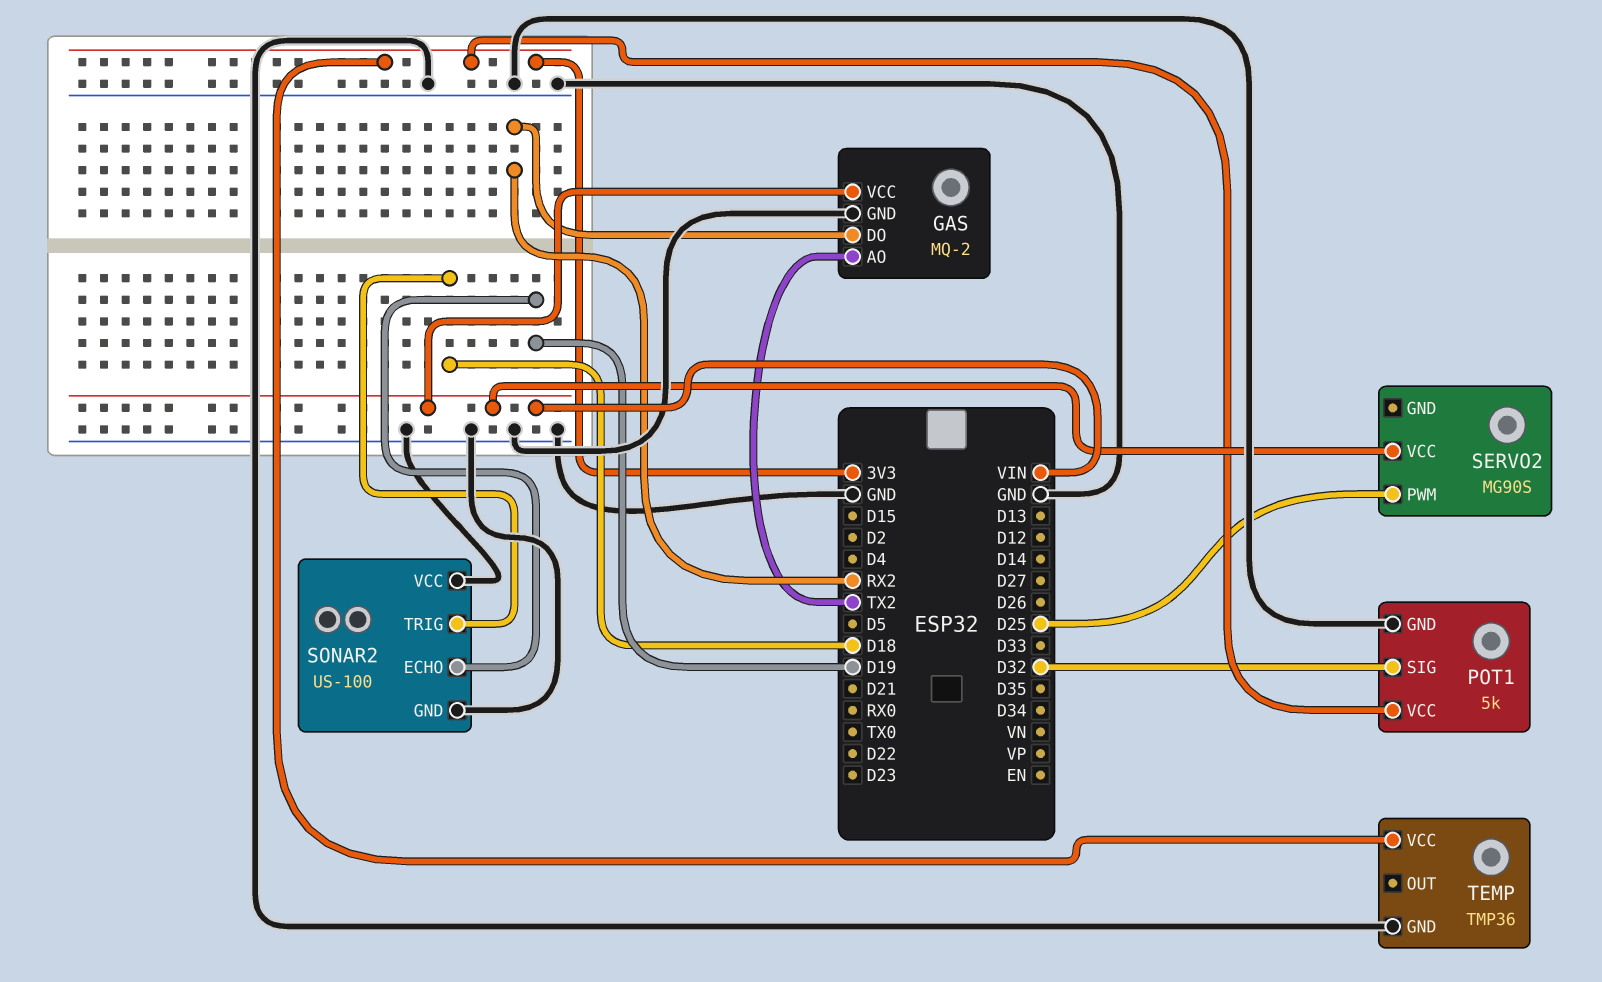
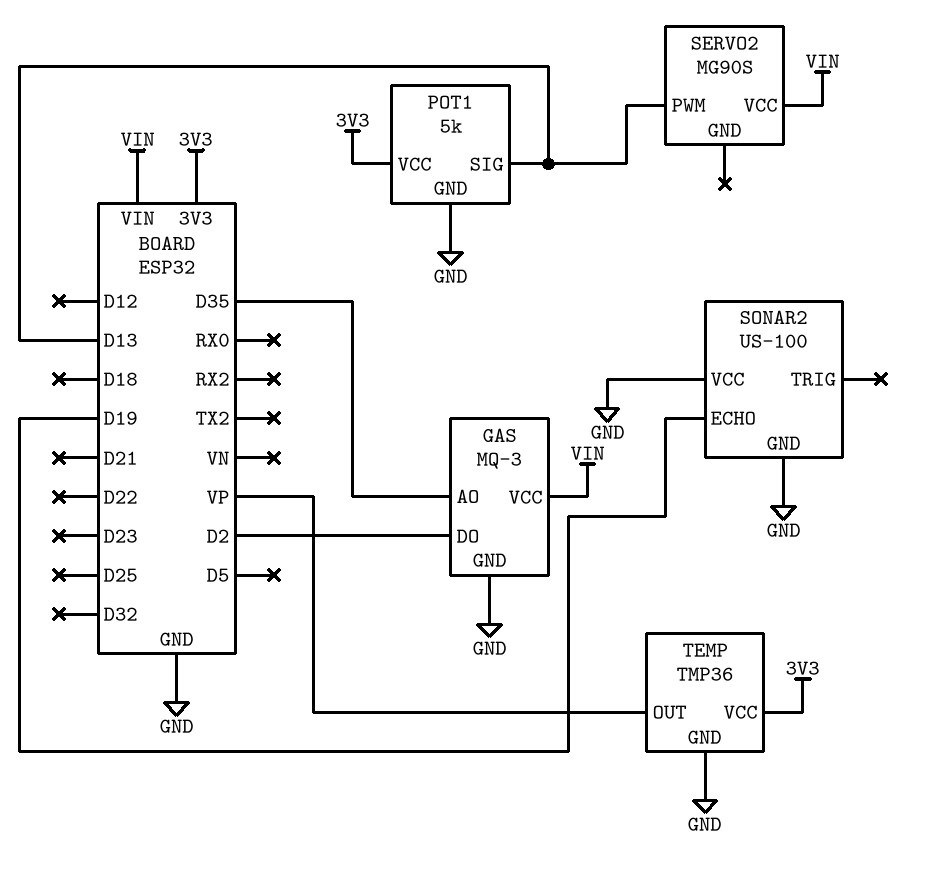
GAS: MQ-2 -> MQ-3
GAS pin AO: TX2 -> D35
GAS pin DO: RX2 -> D2
POT1 pin SIG: D32 -> D13
SERVO2 pin PWM: D25 -> D13
SONAR2 pin TRIG: D18 -> none
TEMP pin OUT: none -> VP

